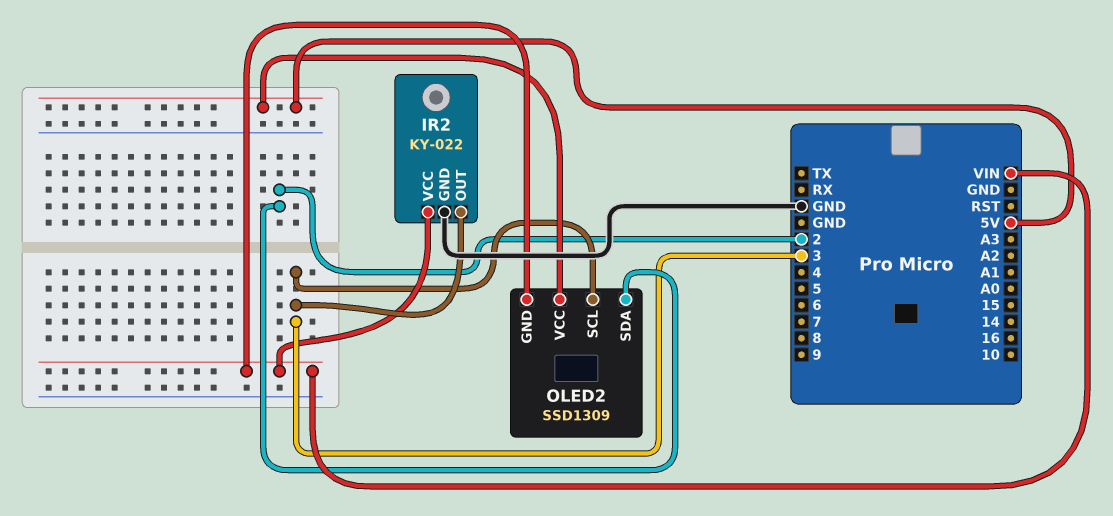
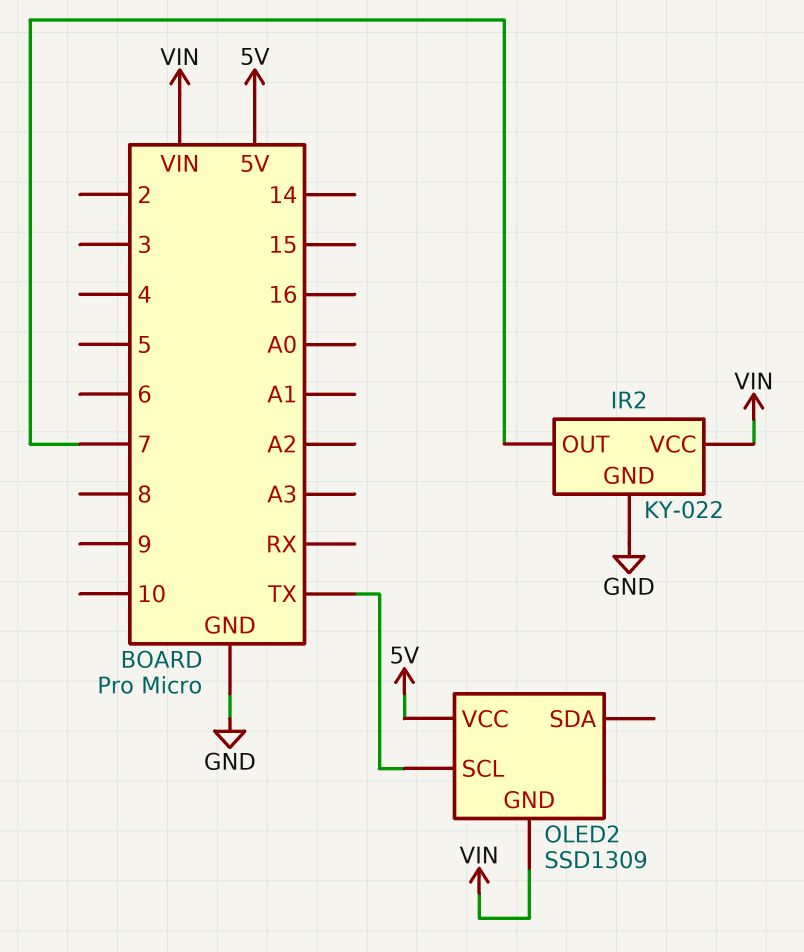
IR2 pin OUT: 3 -> 7
OLED2 pin SCL: 3 -> TX
OLED2 pin SDA: 2 -> none

